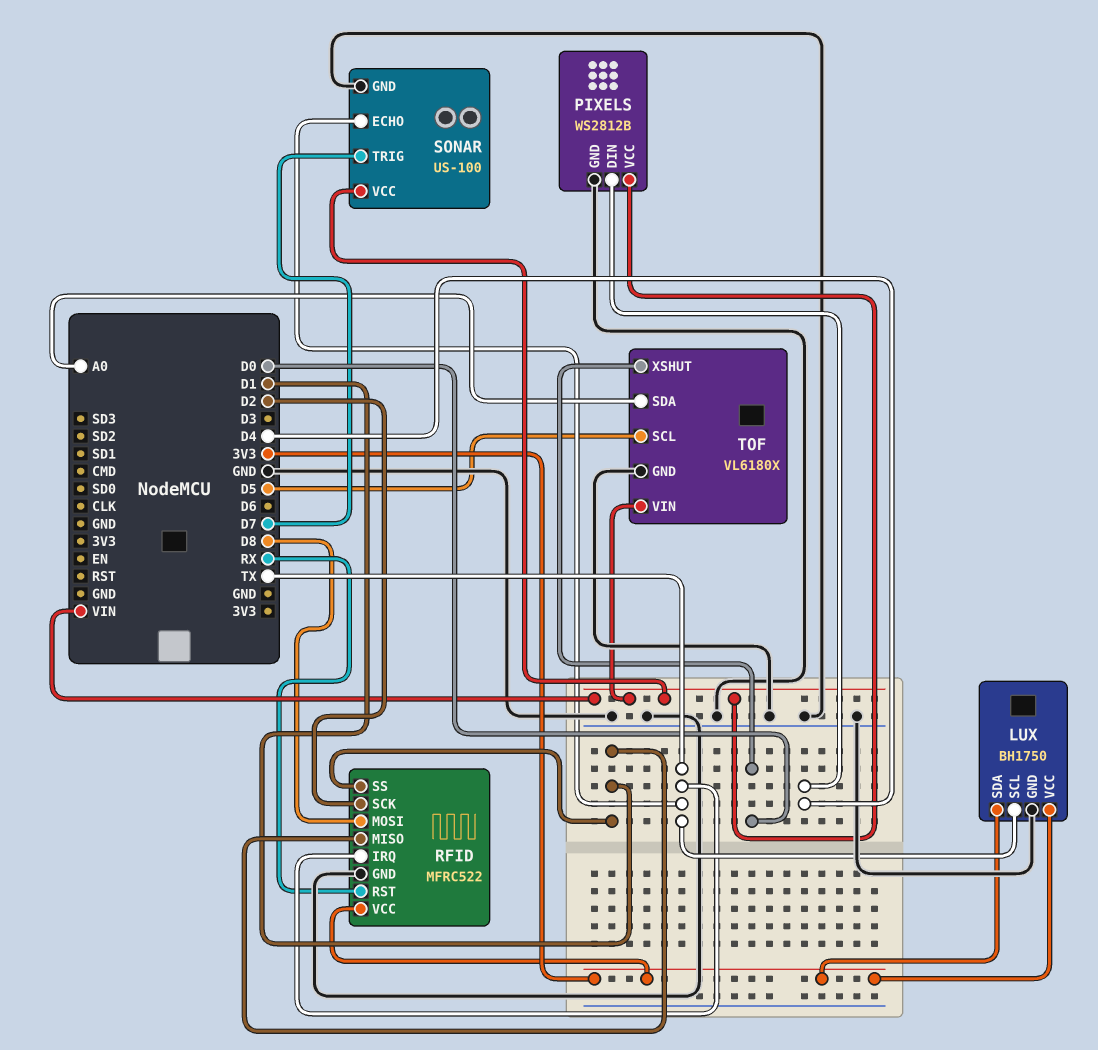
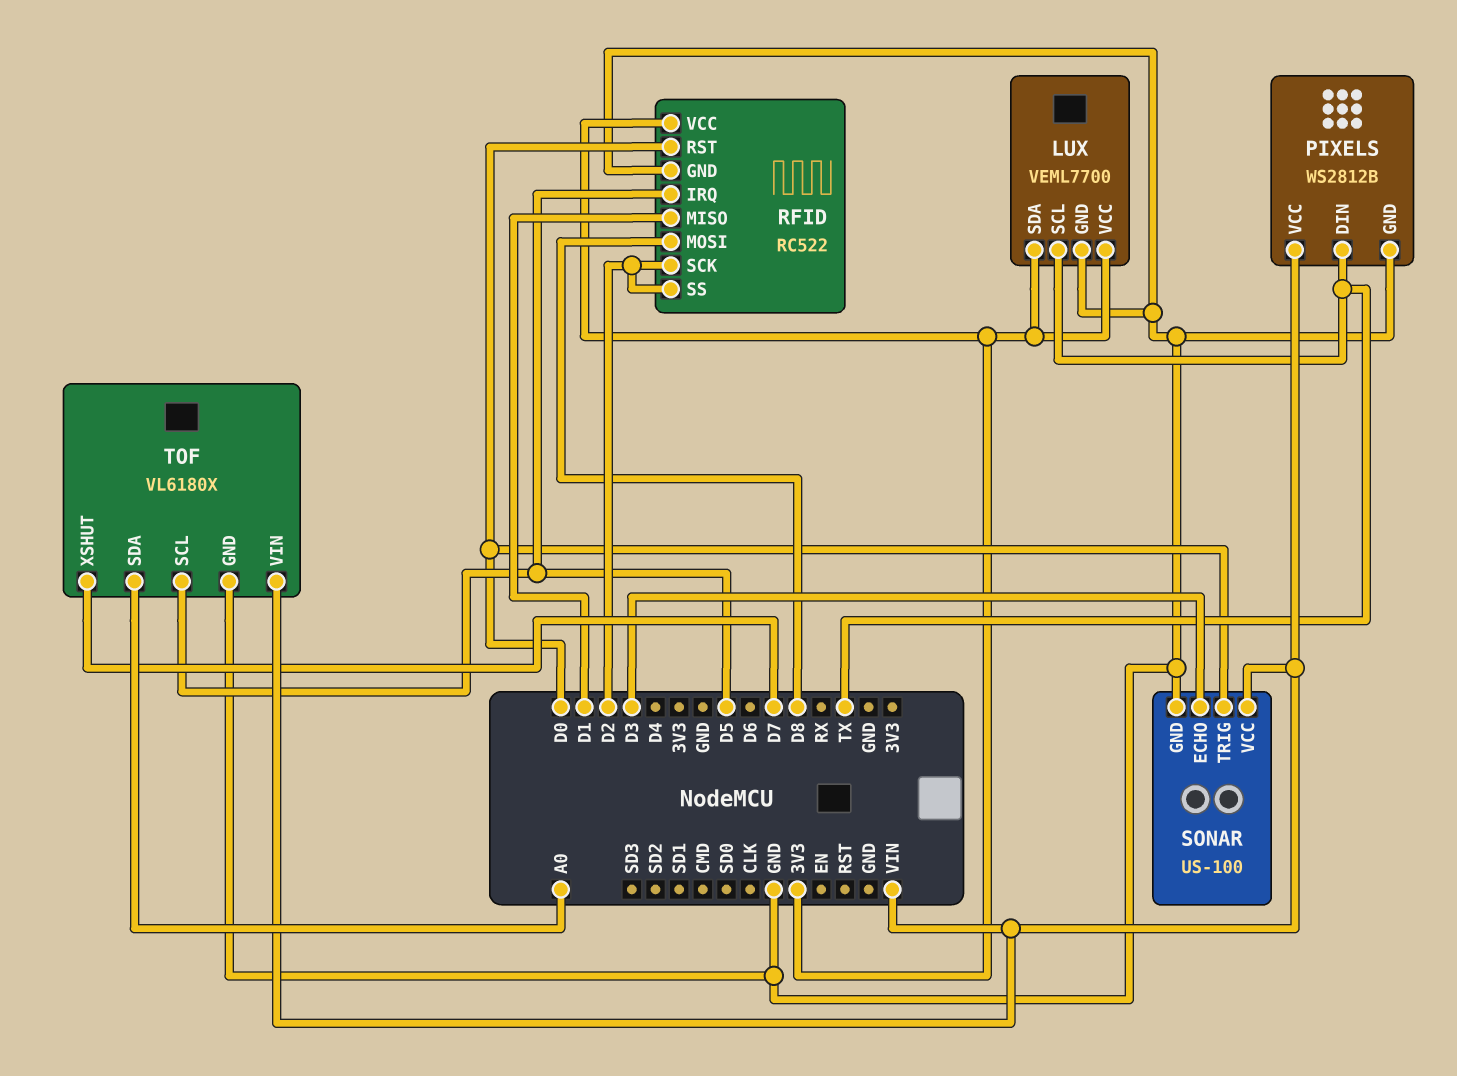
LUX: BH1750 -> VEML7700
PIXELS pin DIN: D4 -> TX
RFID: MFRC522 -> RC522
RFID pin IRQ: TX -> D5
RFID pin RST: RX -> D0
RFID pin SS: D1 -> D2
SONAR pin ECHO: TX -> D3
SONAR pin TRIG: D7 -> D0
TOF pin XSHUT: D0 -> D7

